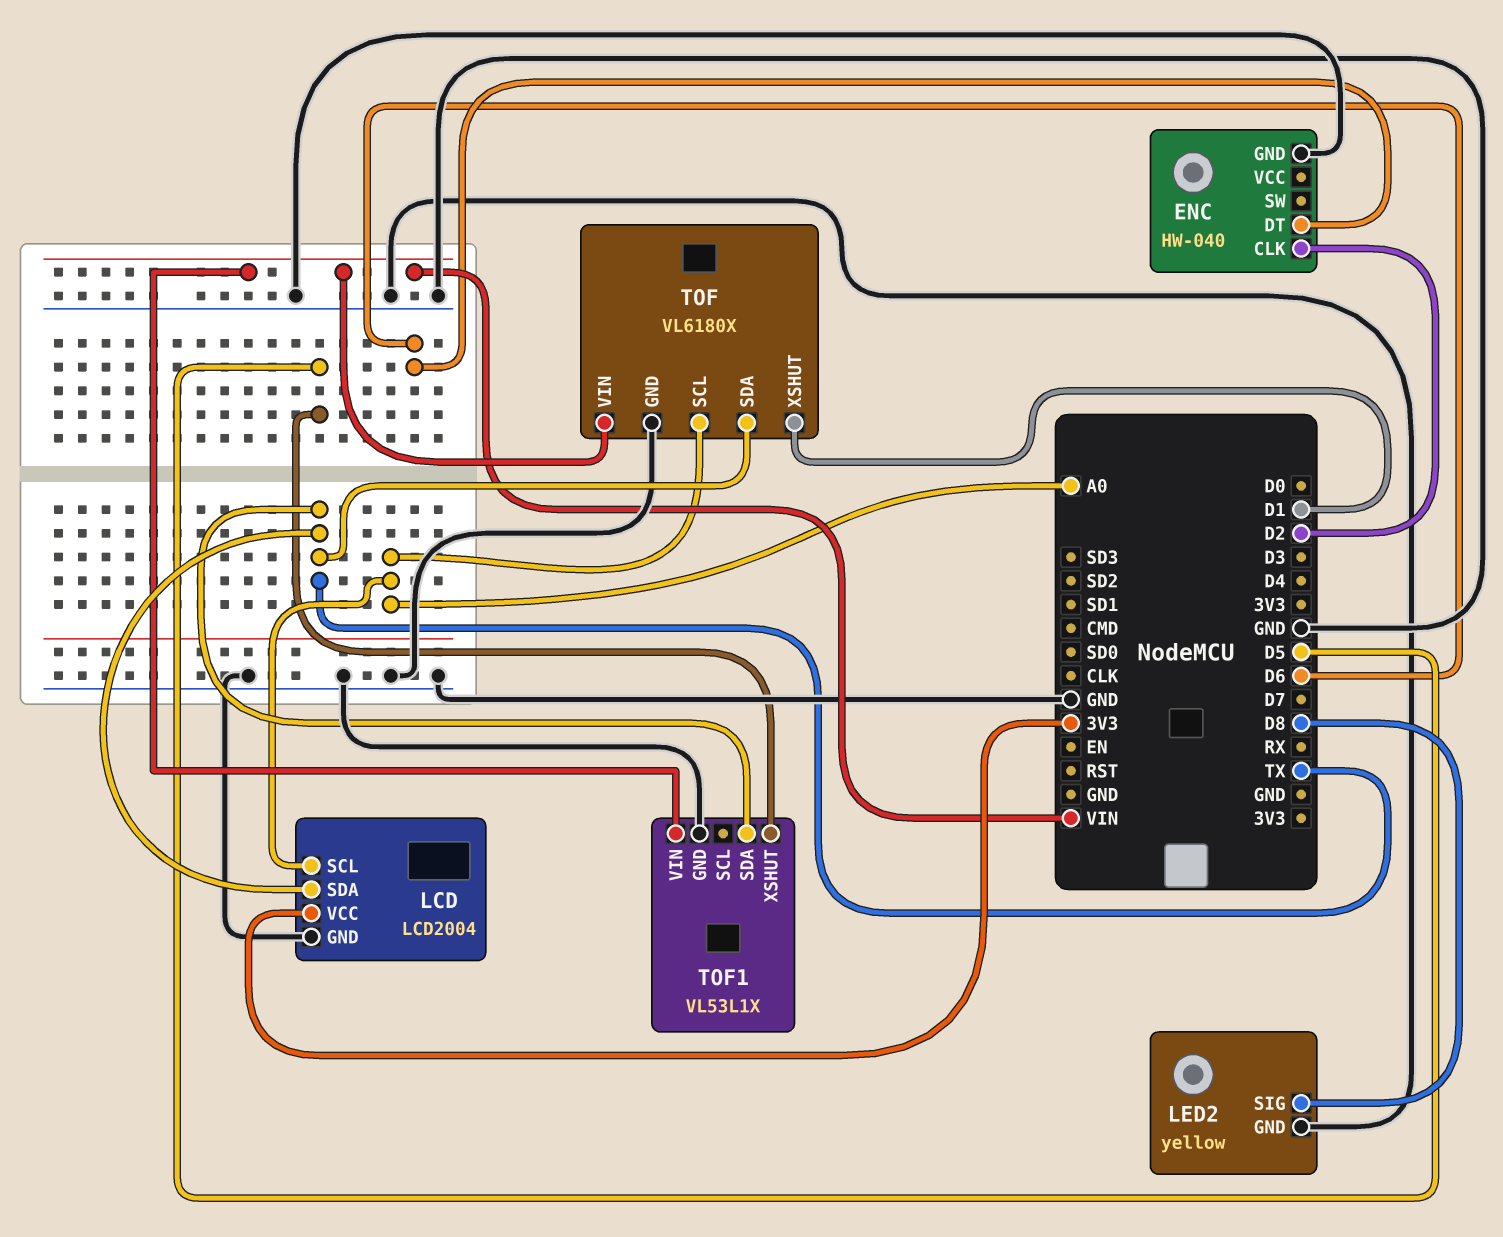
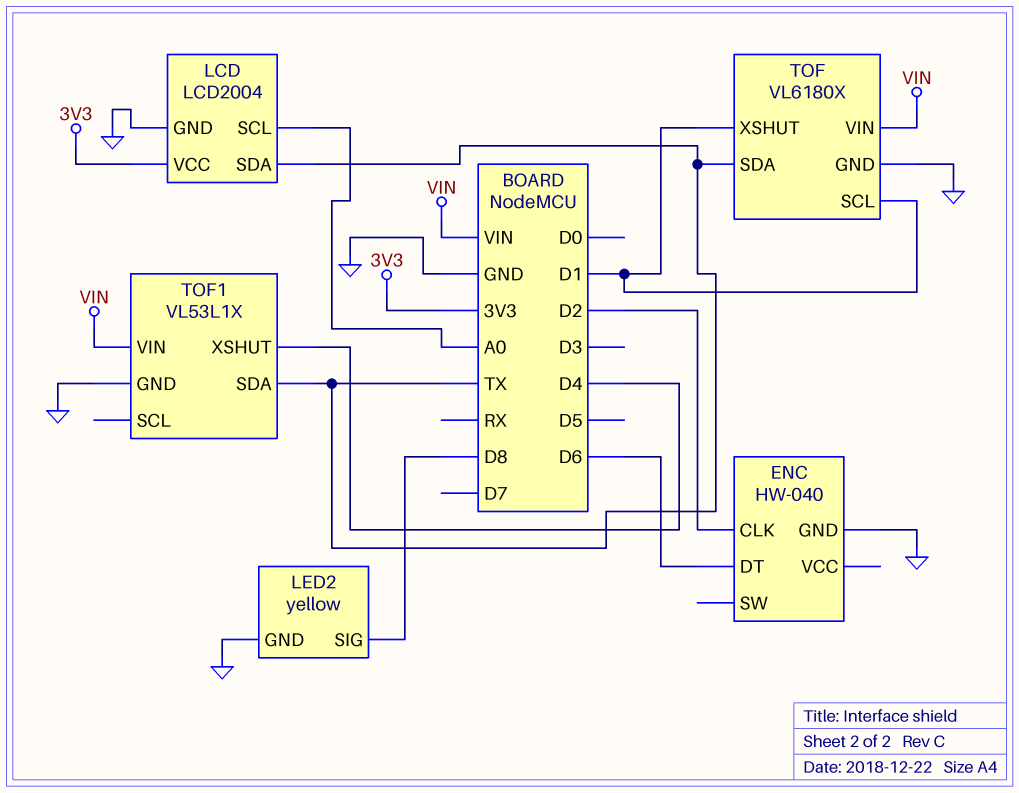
TOF pin SCL: A0 -> D1
TOF1 pin XSHUT: D5 -> D4

